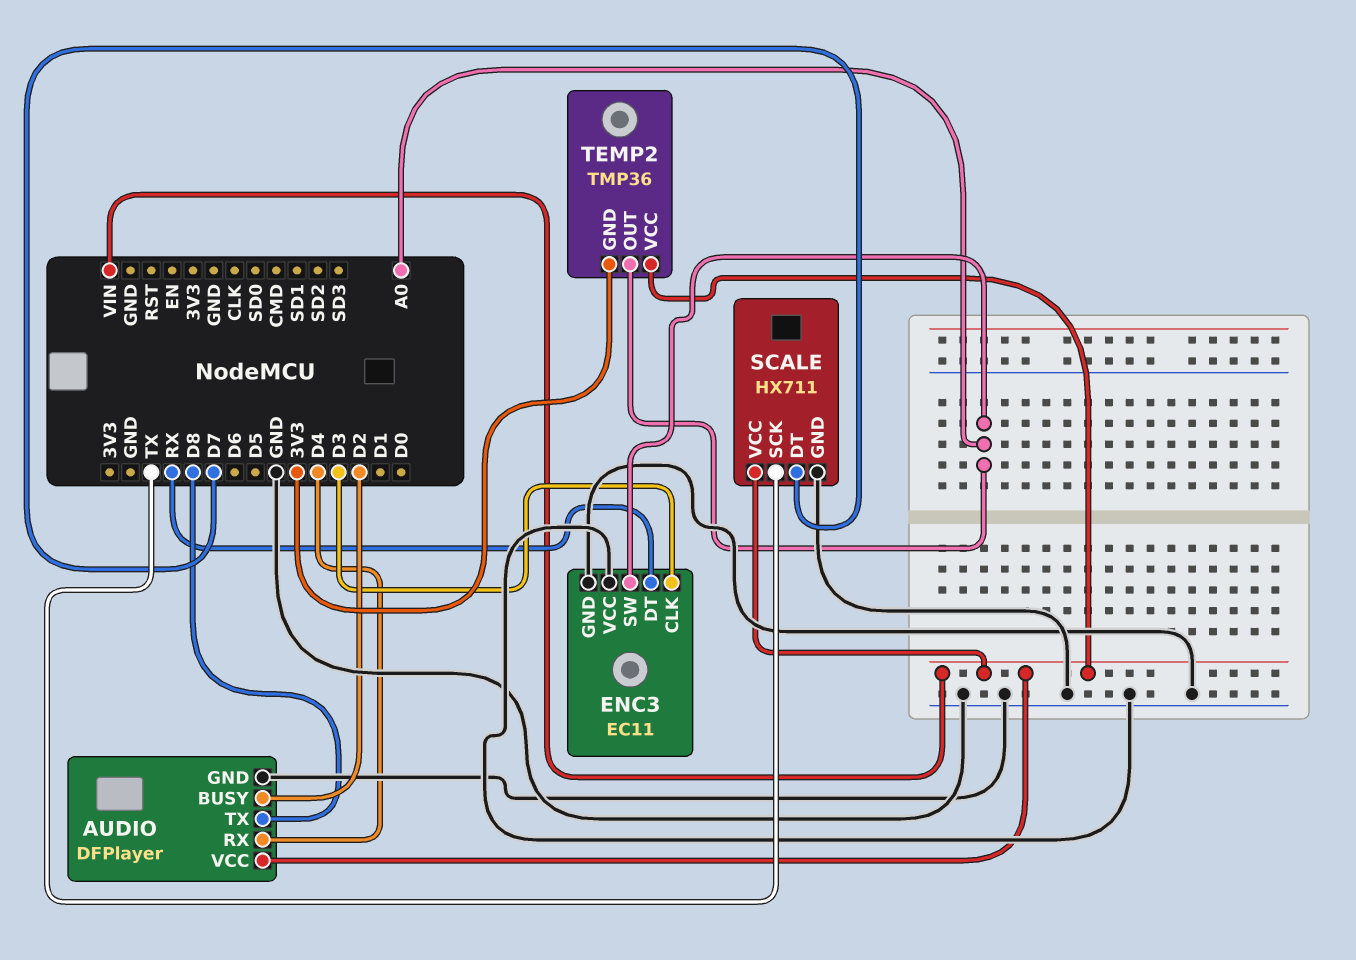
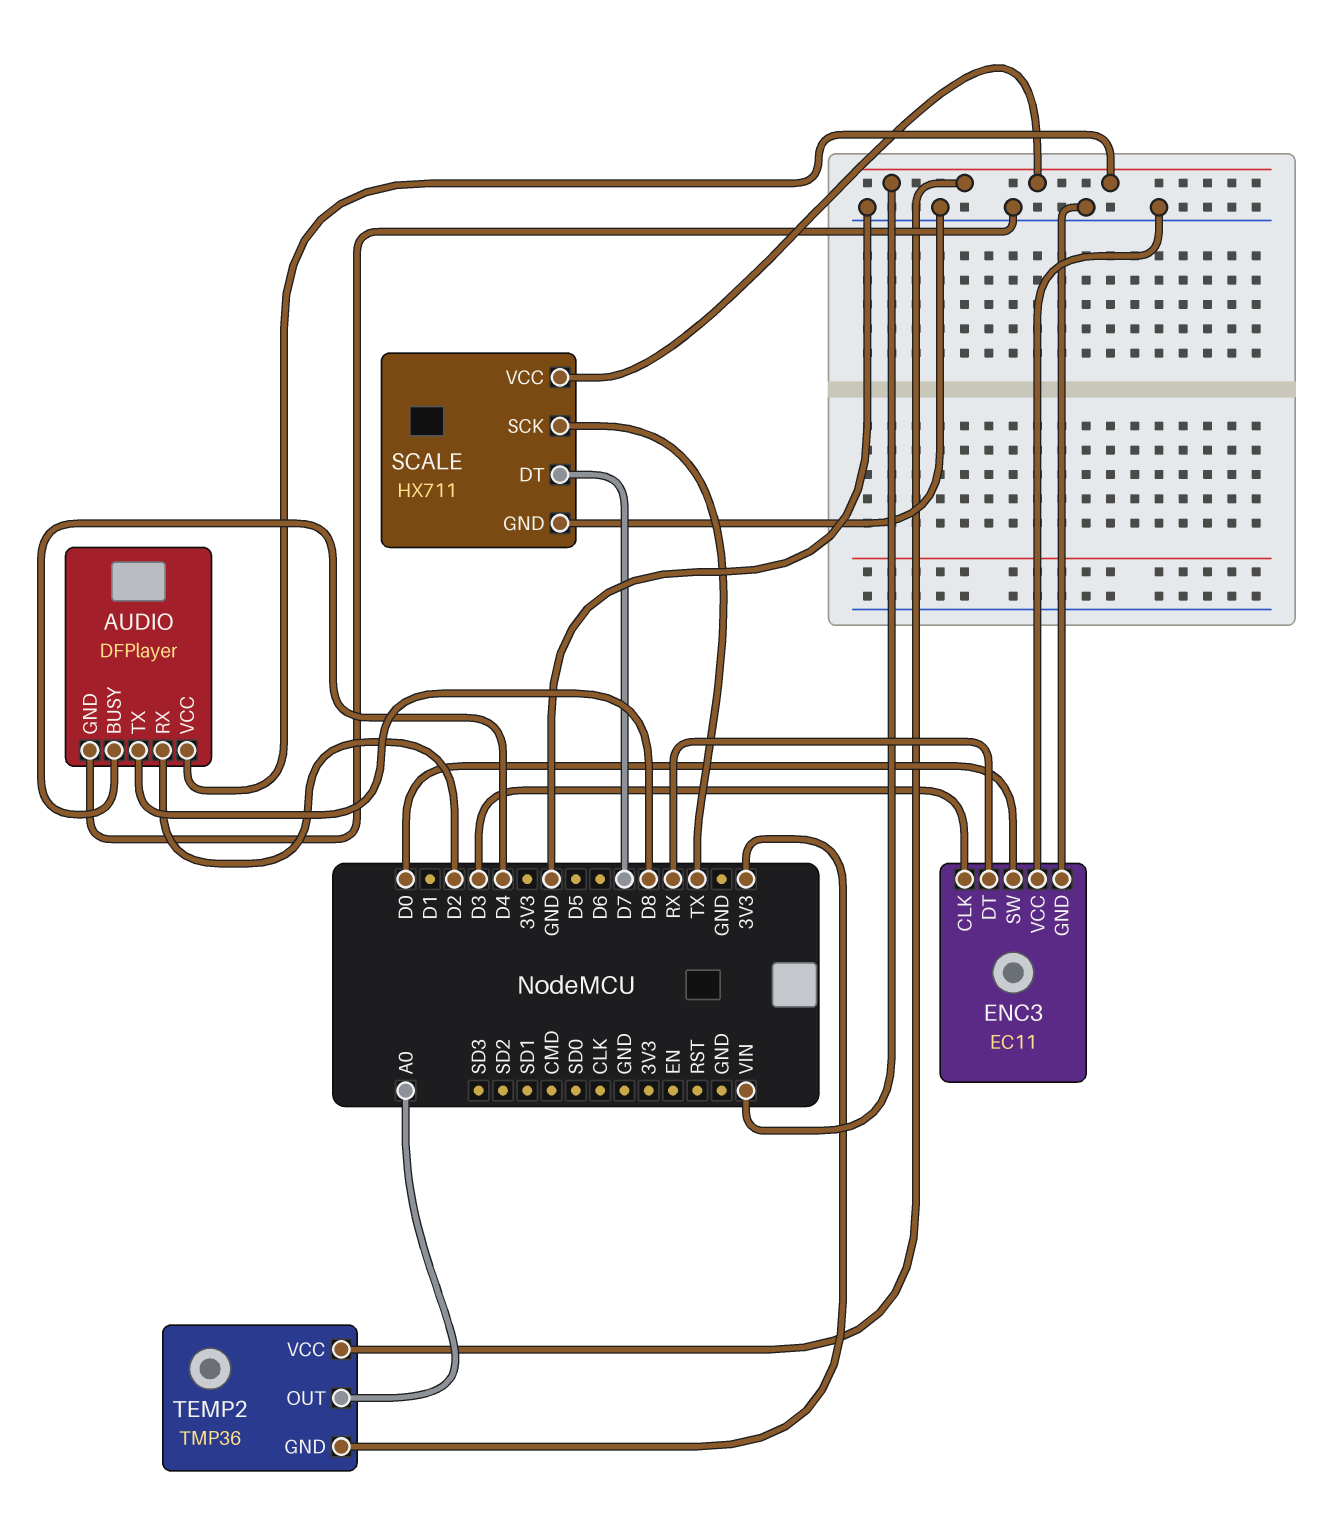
AUDIO pin BUSY: D2 -> D4
AUDIO pin RX: D4 -> D2
ENC3 pin SW: A0 -> D0

